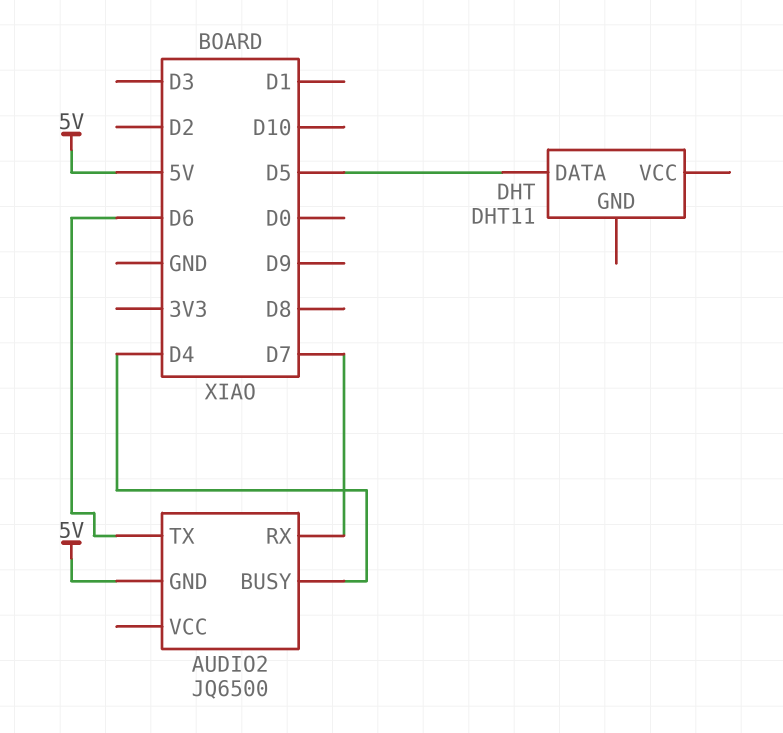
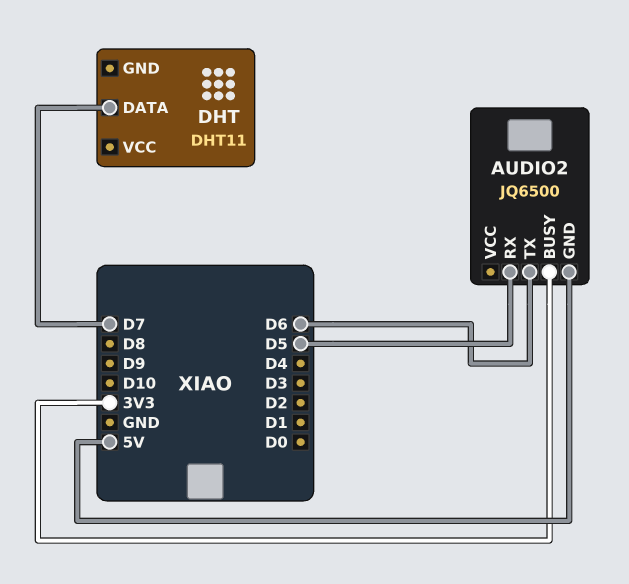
AUDIO2 pin BUSY: D4 -> 3V3
AUDIO2 pin RX: D7 -> D5
DHT pin DATA: D5 -> D7

